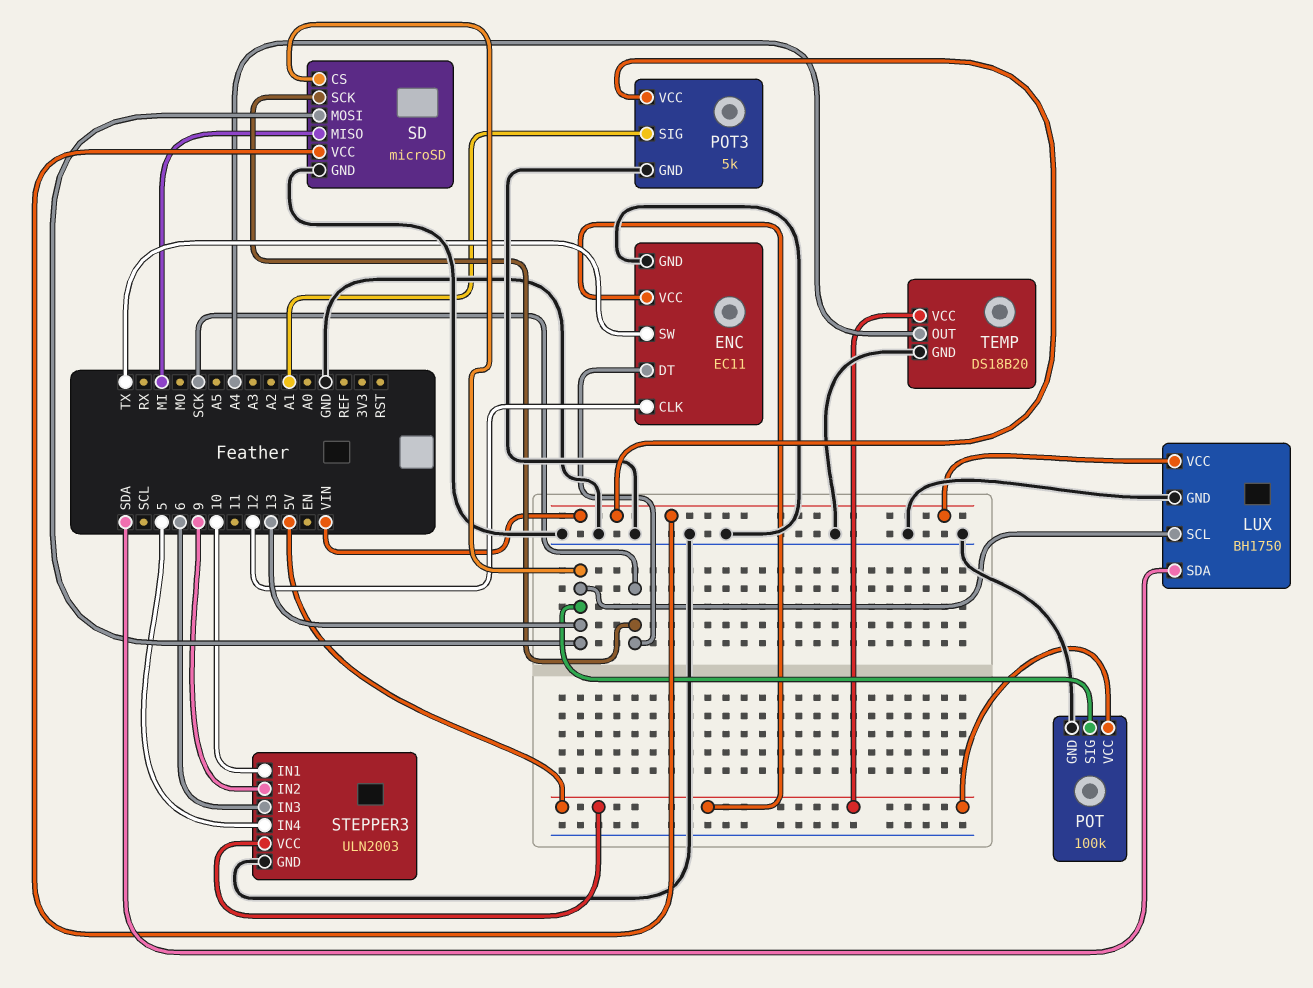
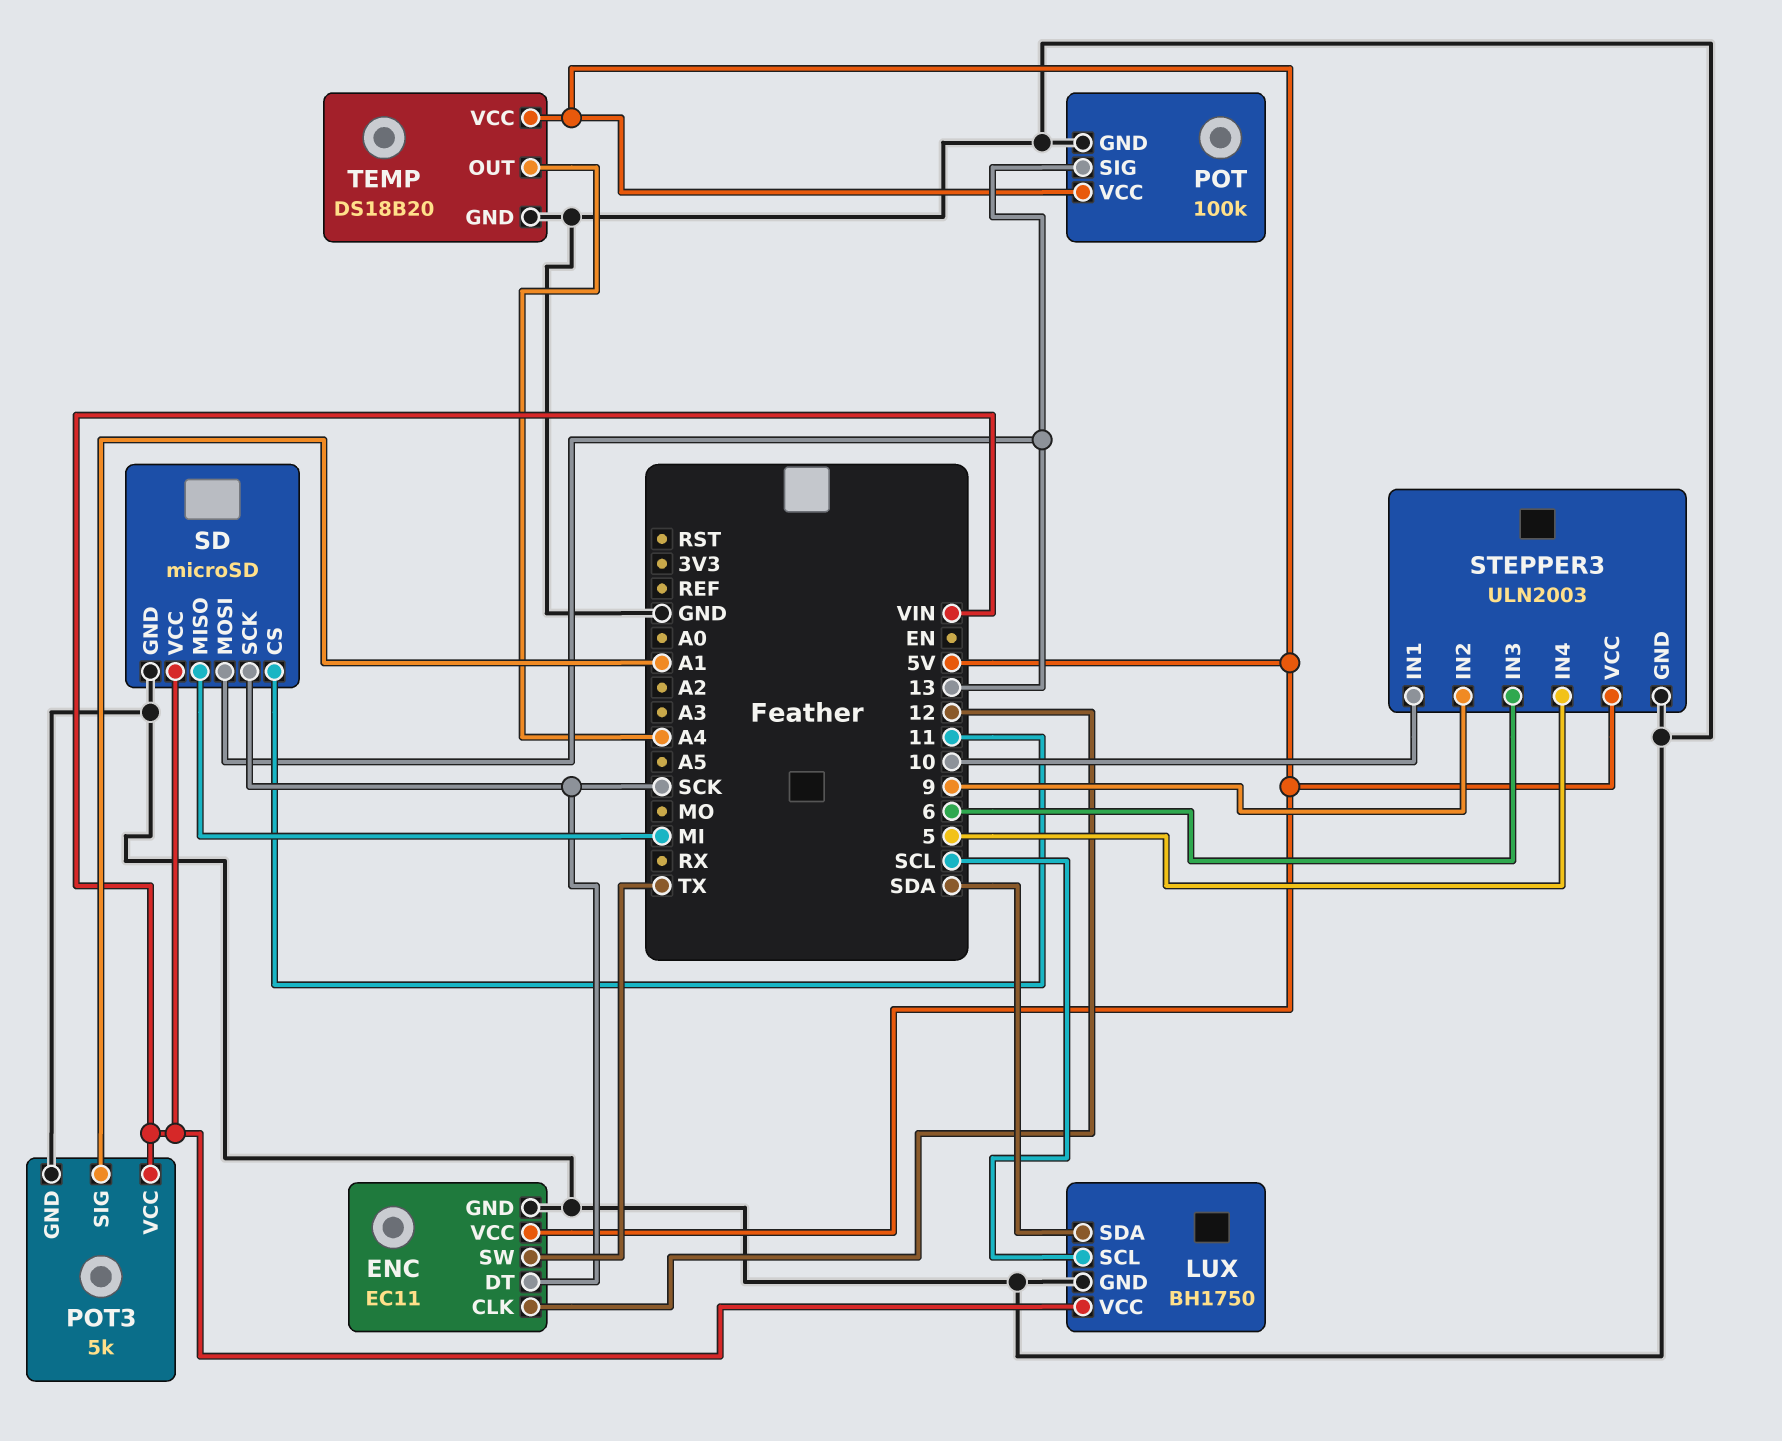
LUX pin SCL: 13 -> SCL
SD pin CS: 13 -> 11

